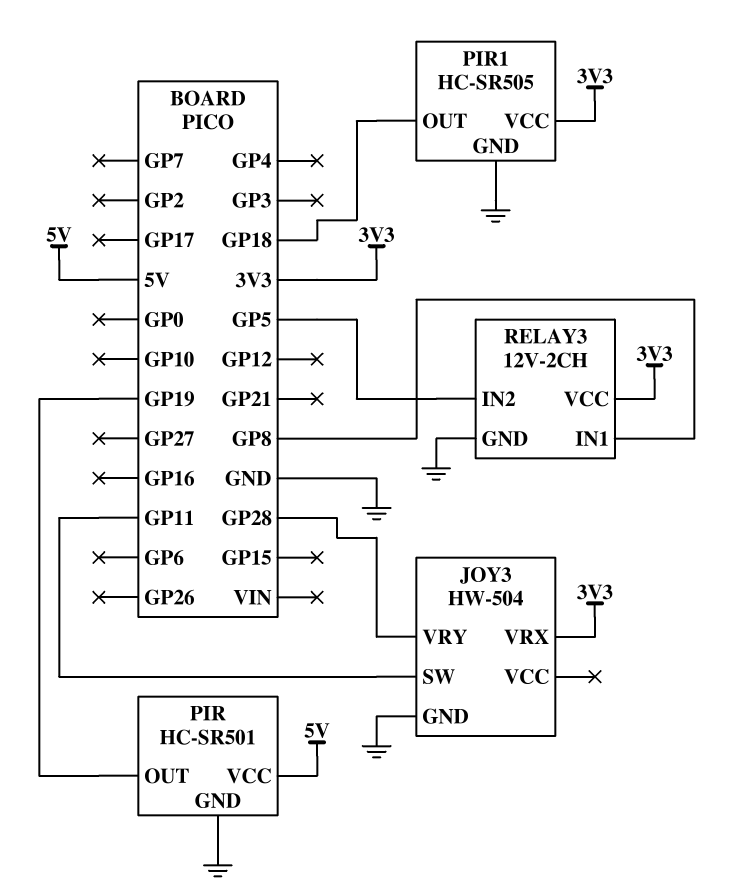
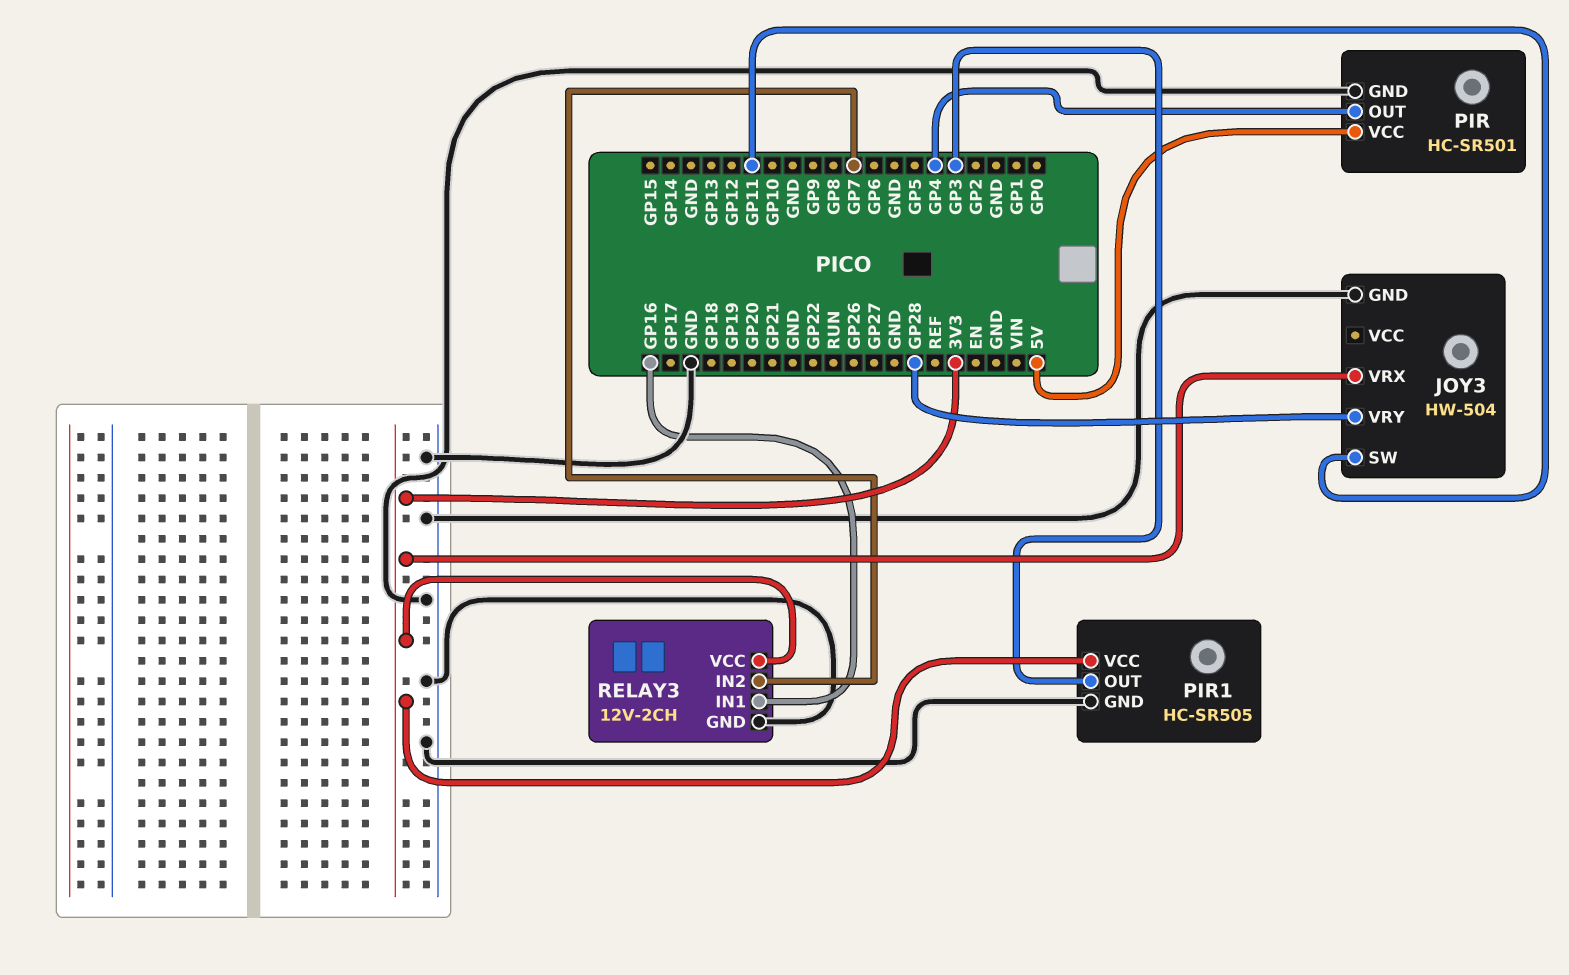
PIR pin OUT: GP19 -> GP4
PIR1 pin OUT: GP18 -> GP3
RELAY3 pin IN1: GP8 -> GP16
RELAY3 pin IN2: GP5 -> GP7

